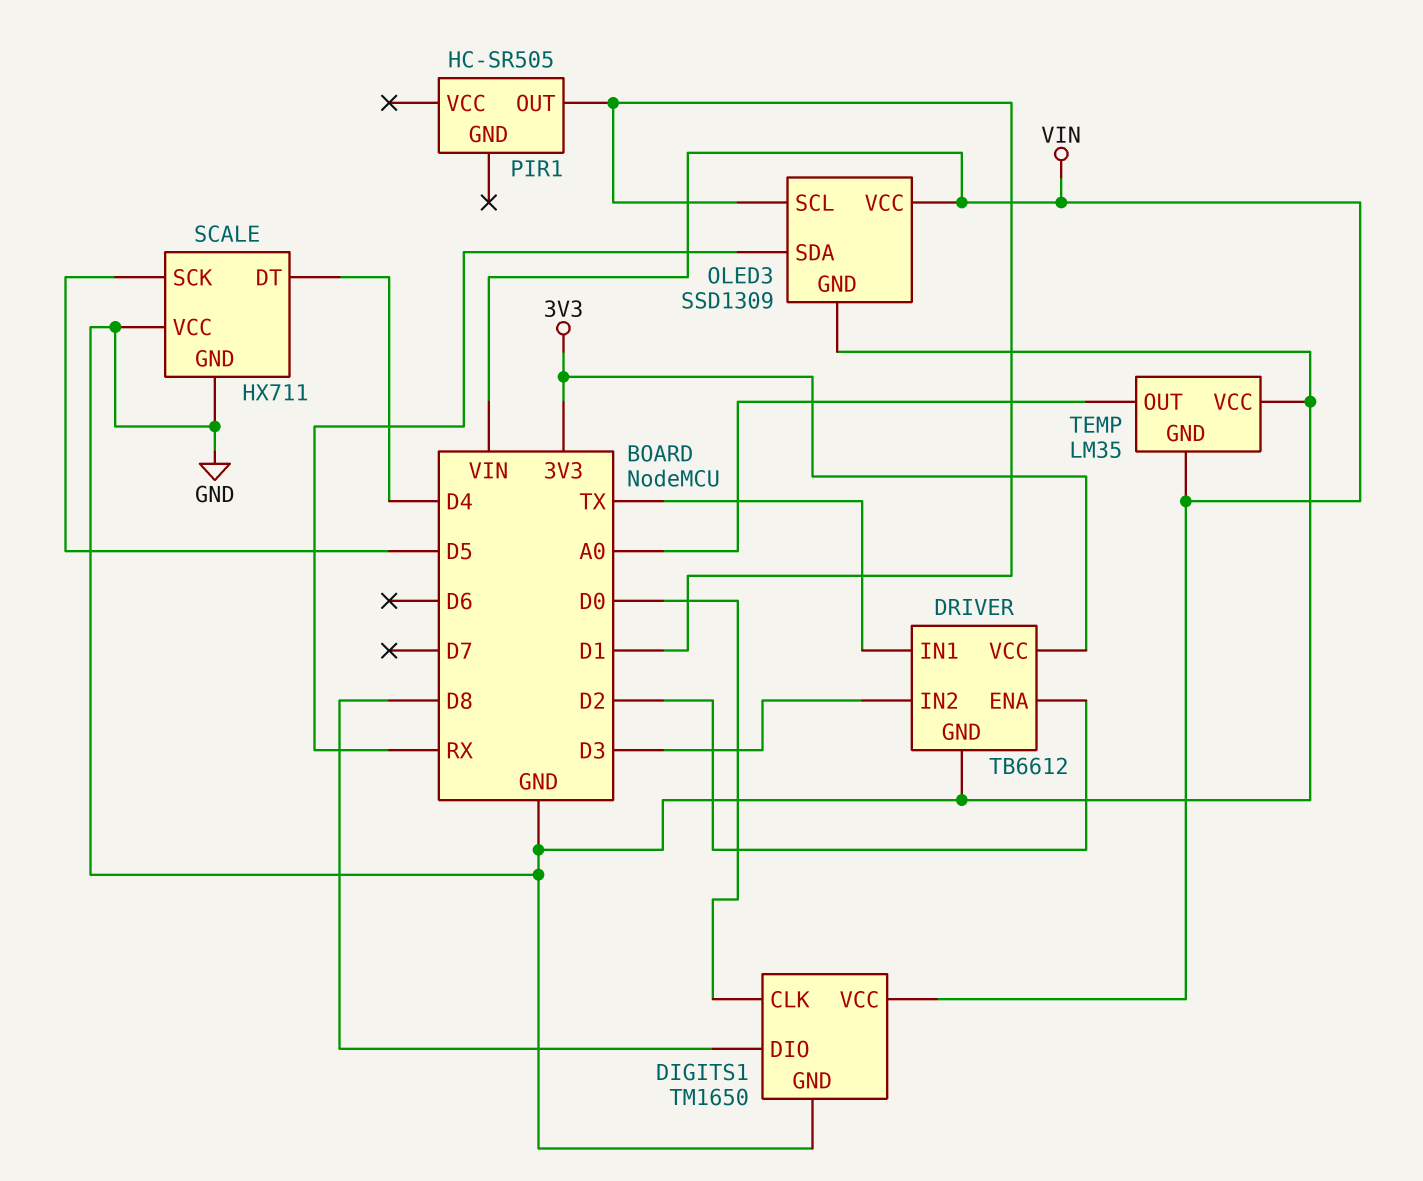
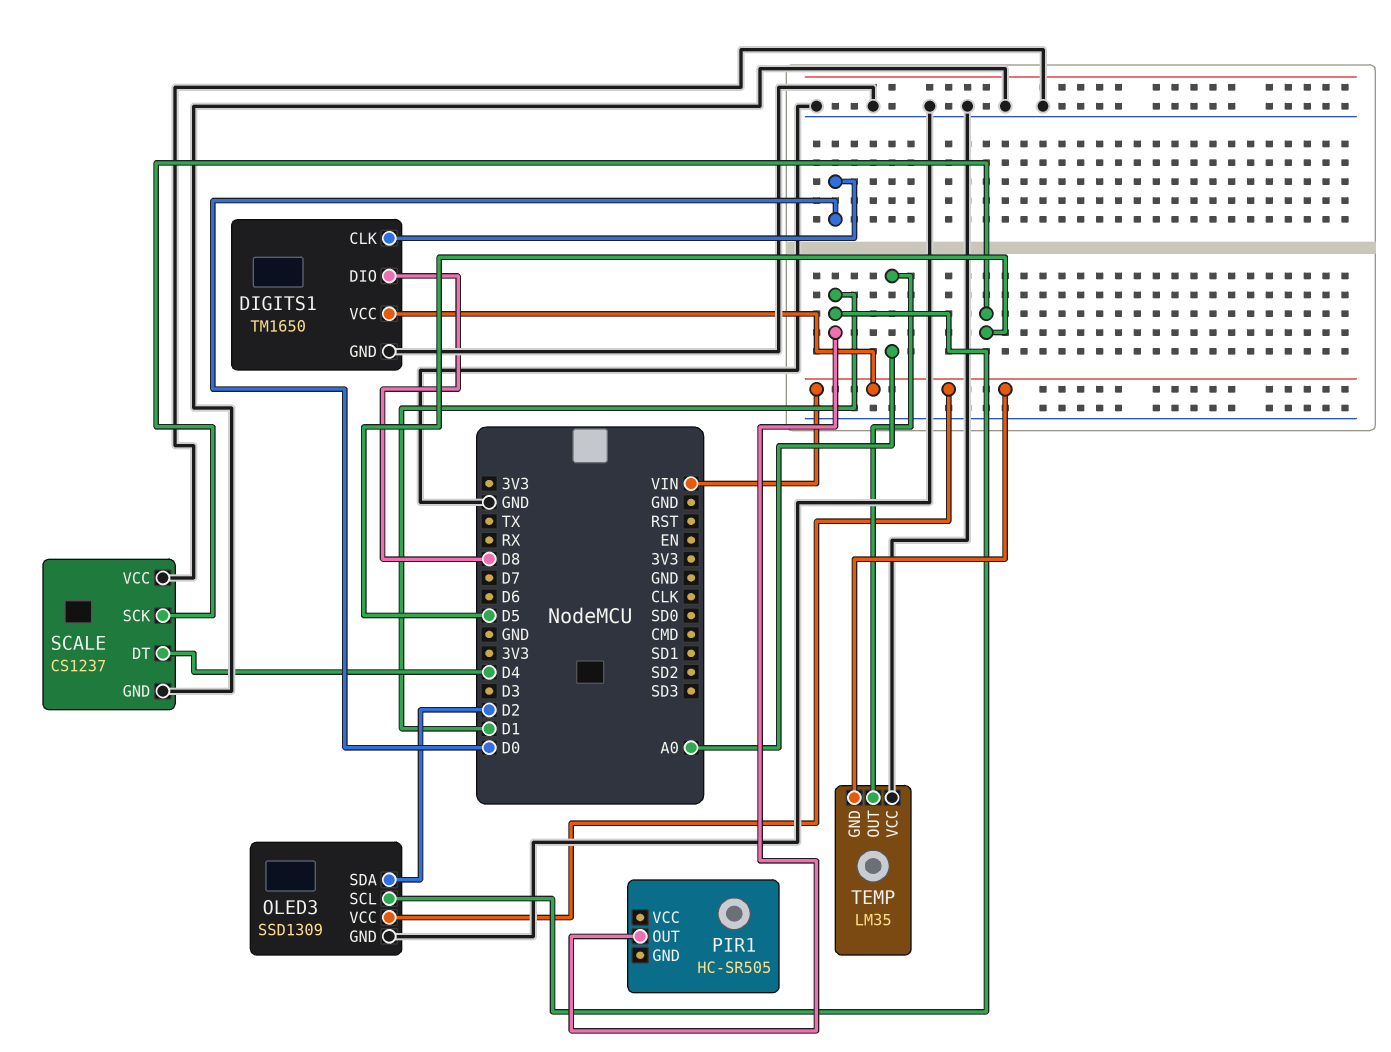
DRIVER: TB6612 -> none
DRIVER pin ENA: D2 -> none
DRIVER pin GND: GND -> none
DRIVER pin IN1: TX -> none
DRIVER pin IN2: D3 -> none
DRIVER pin VCC: 3V3 -> none
OLED3 pin SDA: RX -> D2
SCALE: HX711 -> CS1237

